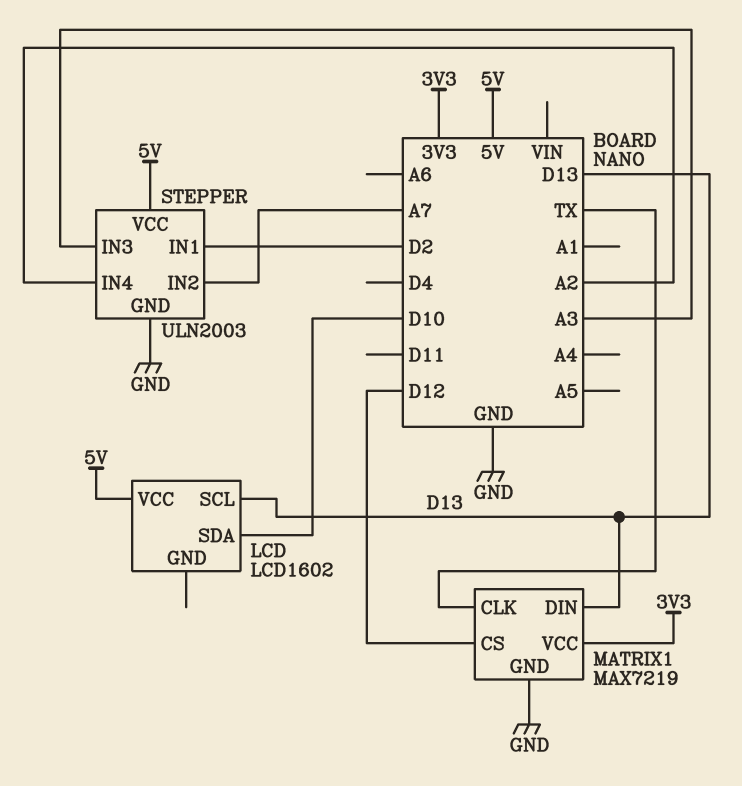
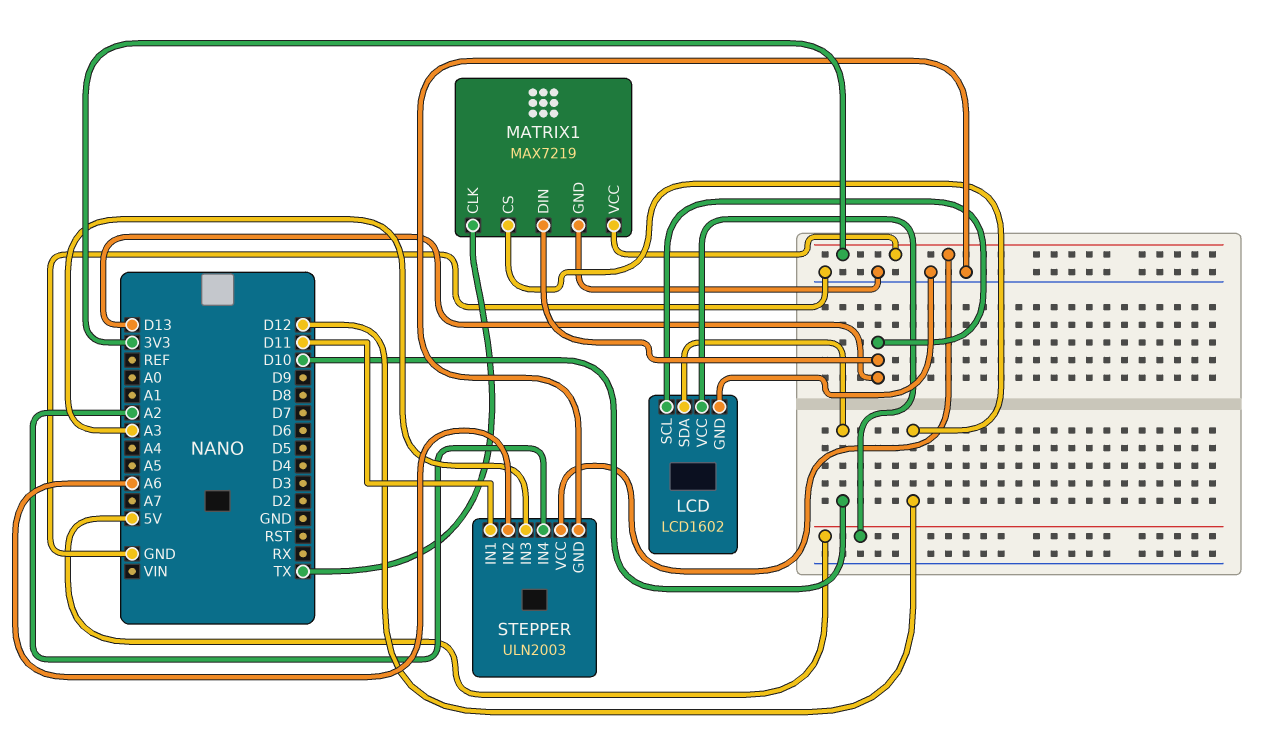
LCD pin GND: none -> GND
STEPPER pin IN1: D2 -> D11
STEPPER pin IN2: A7 -> A6
STEPPER pin VCC: 5V -> 3V3

